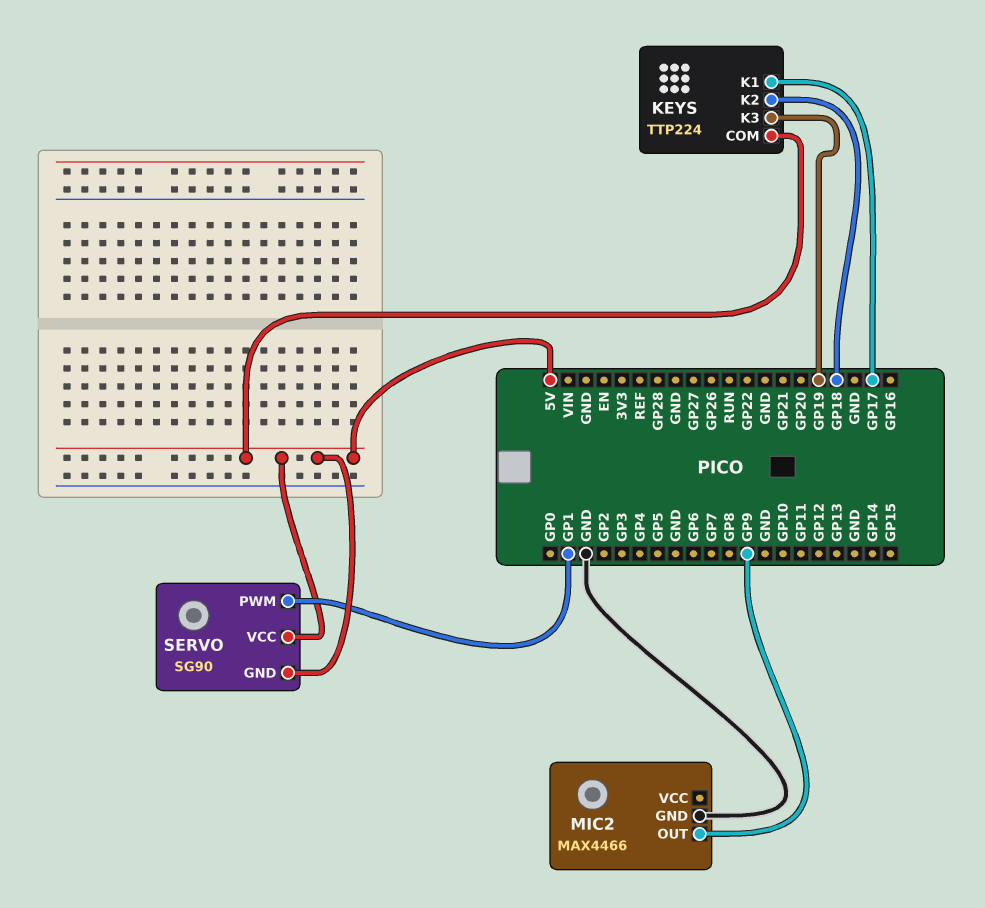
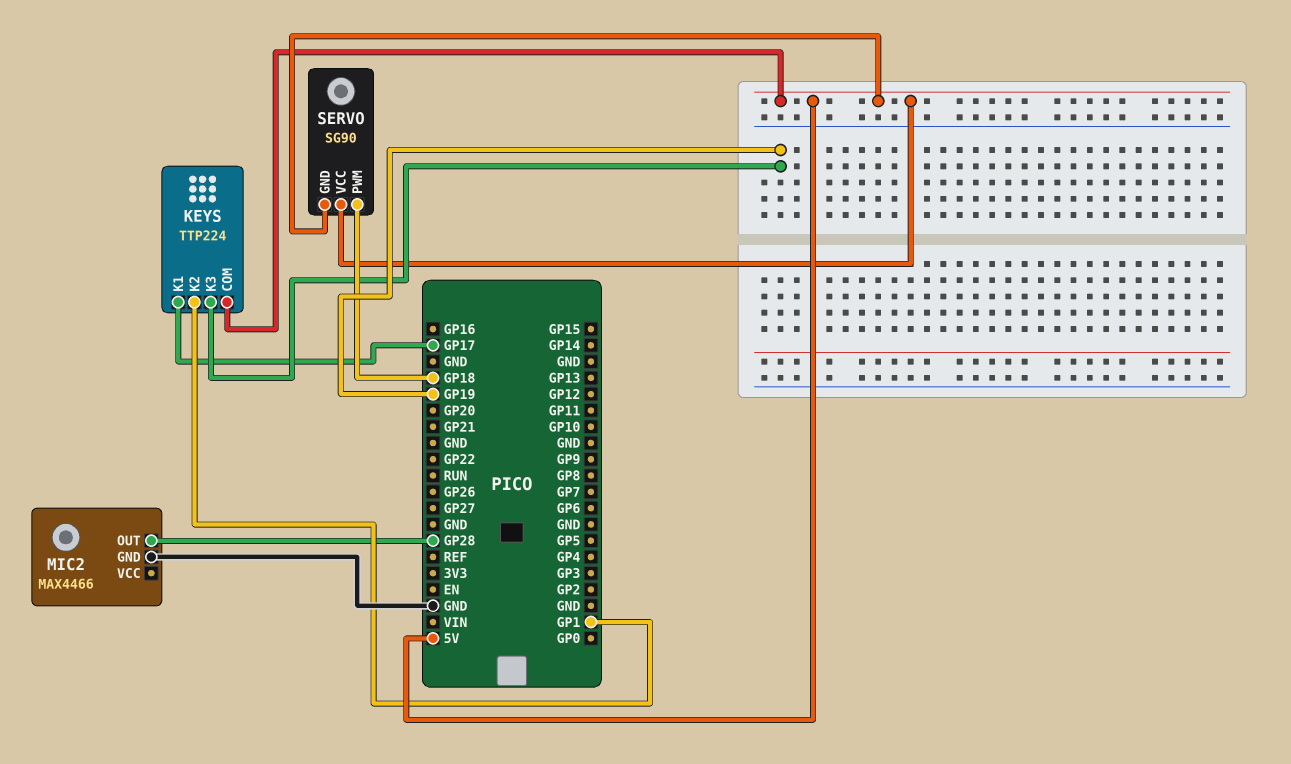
KEYS pin K2: GP18 -> GP1
MIC2 pin OUT: GP9 -> GP28
SERVO pin PWM: GP1 -> GP18

